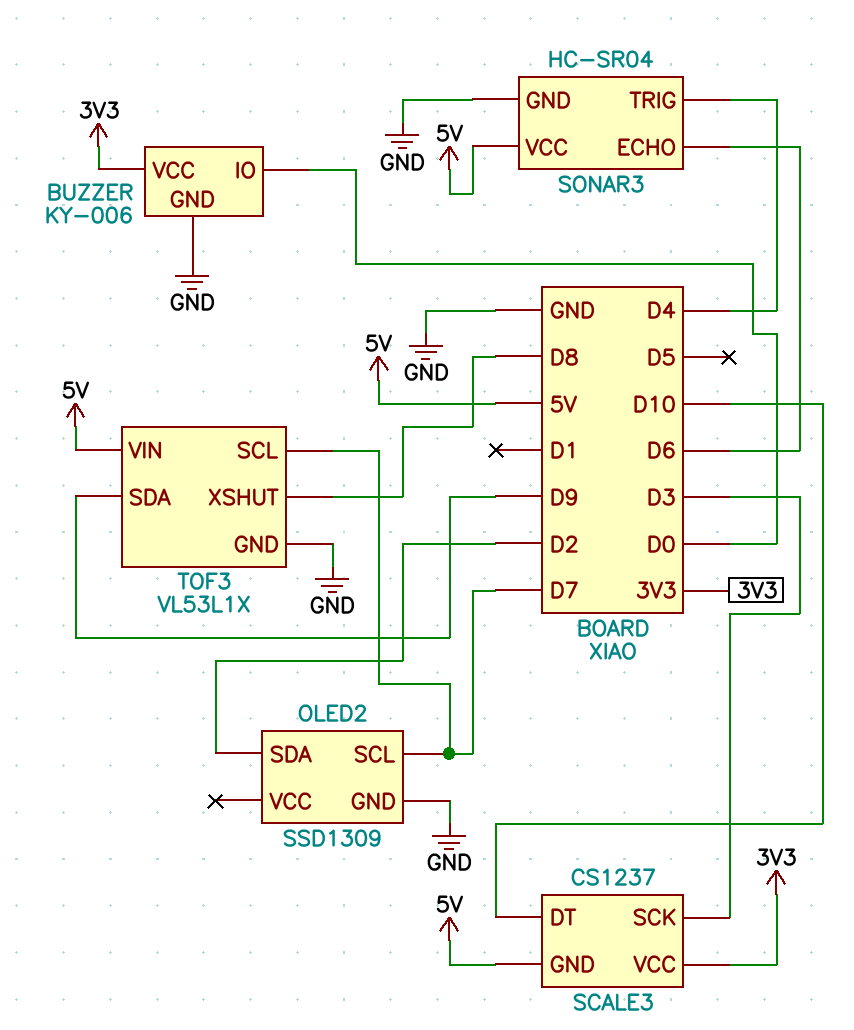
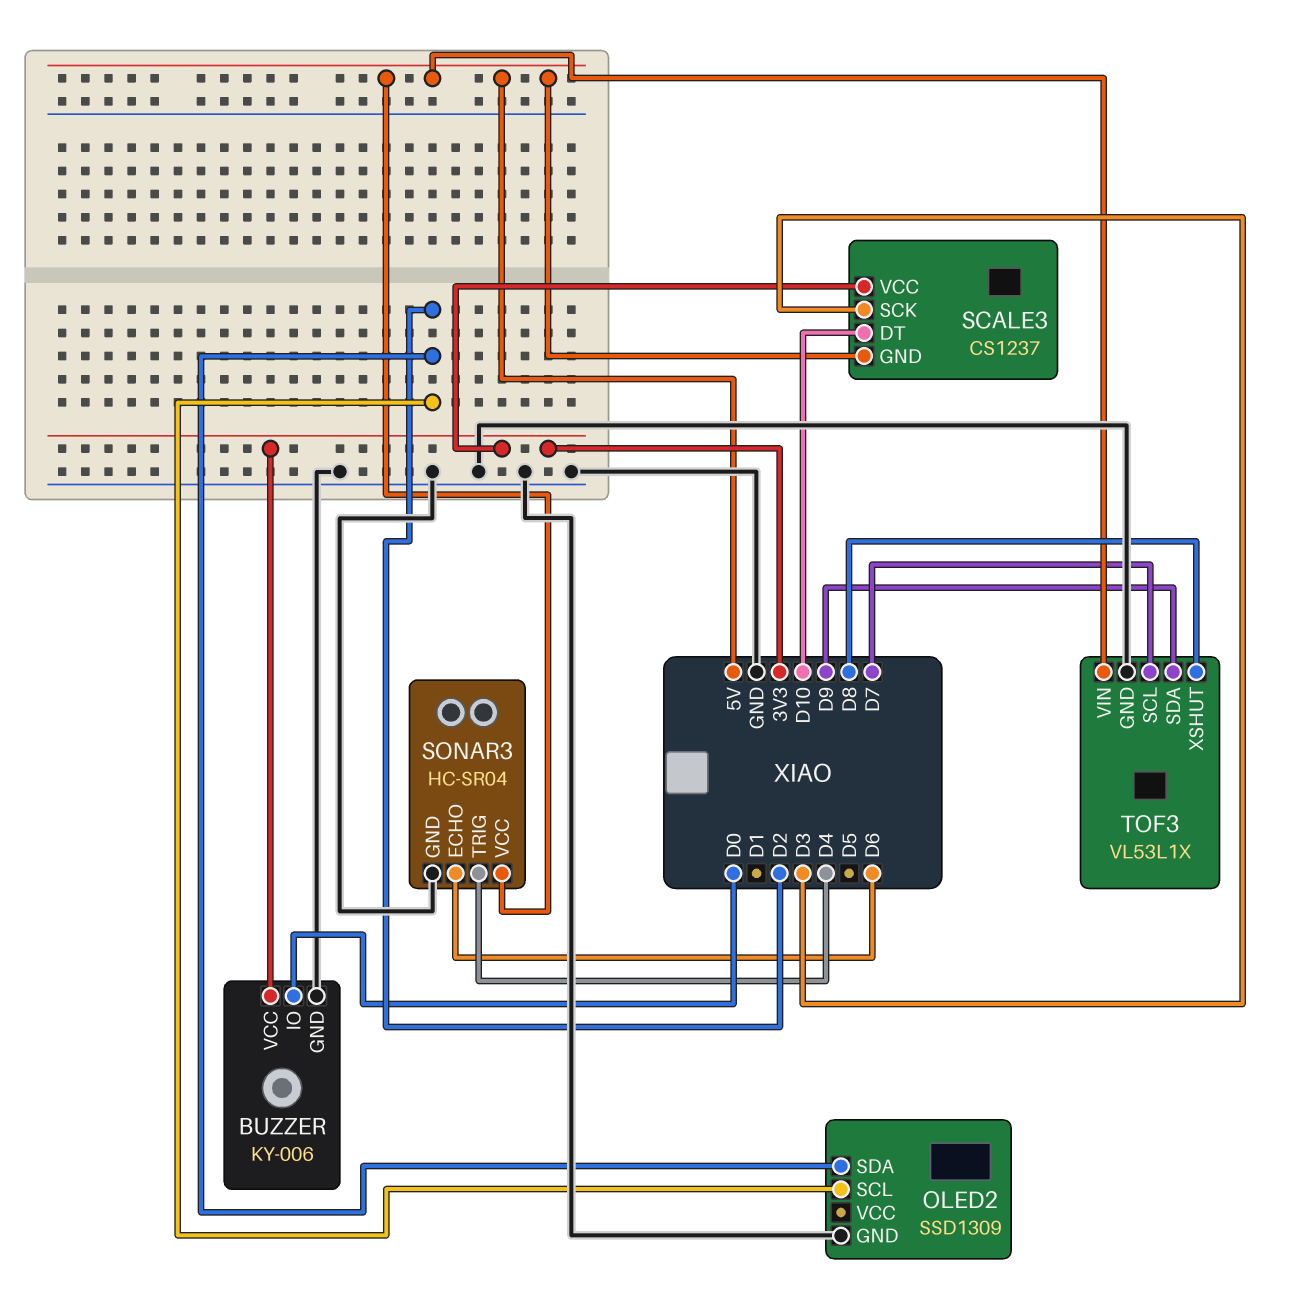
OLED2 pin SCL: D7 -> D2

